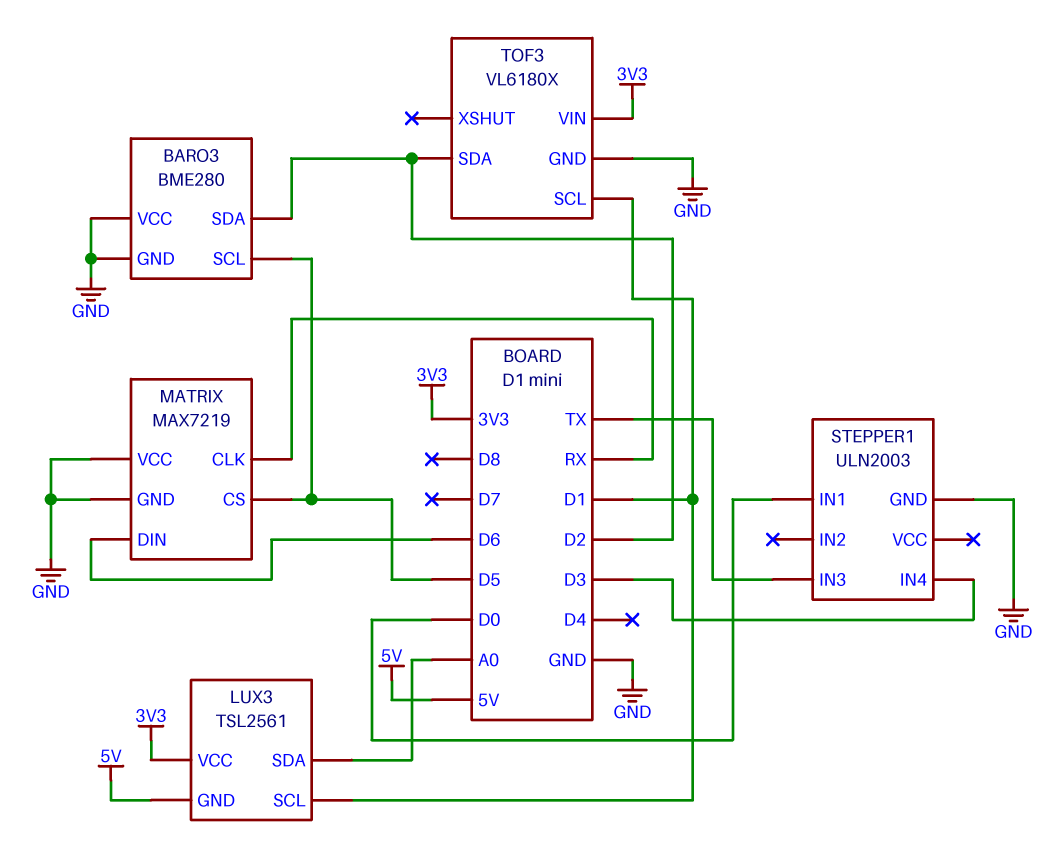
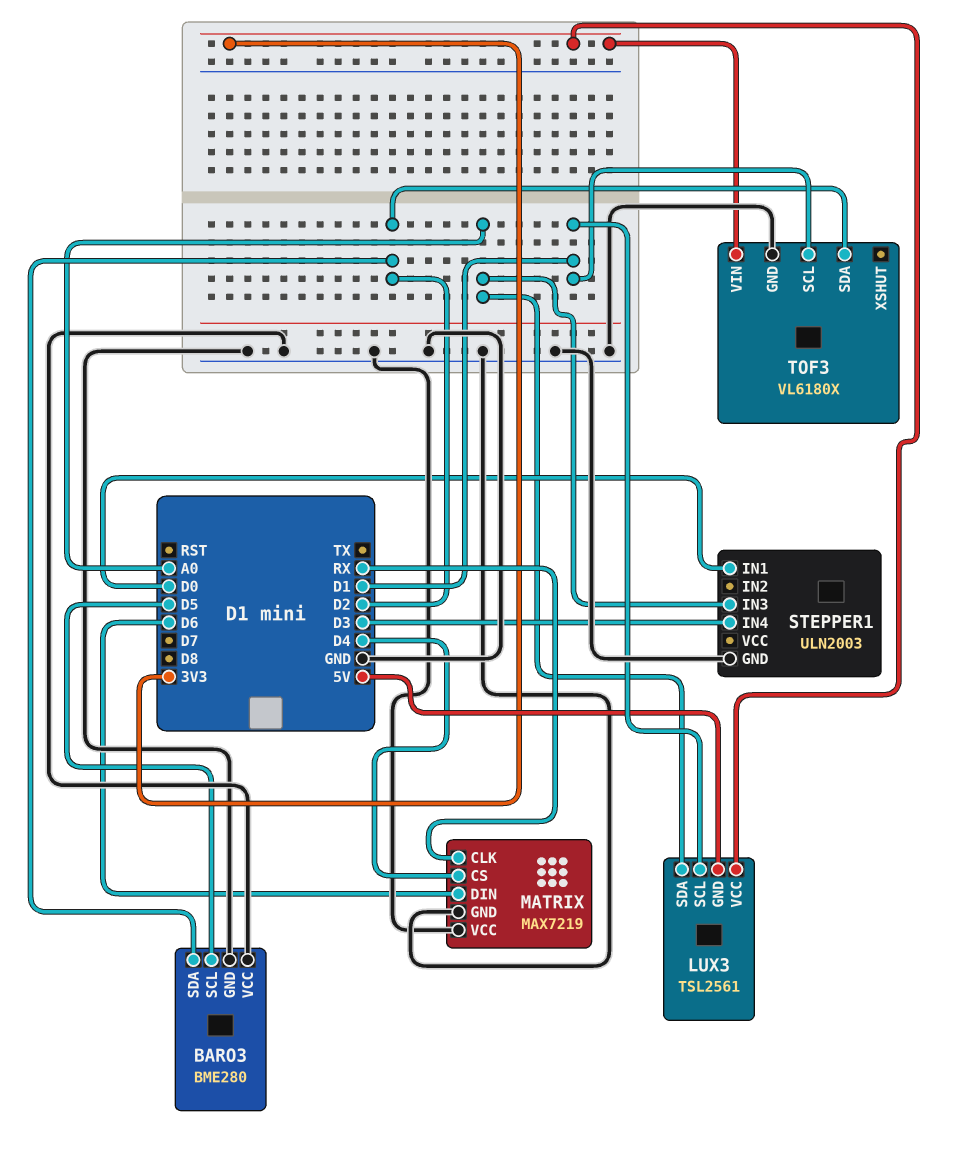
MATRIX pin CS: D5 -> D4
STEPPER1 pin IN3: TX -> A0

